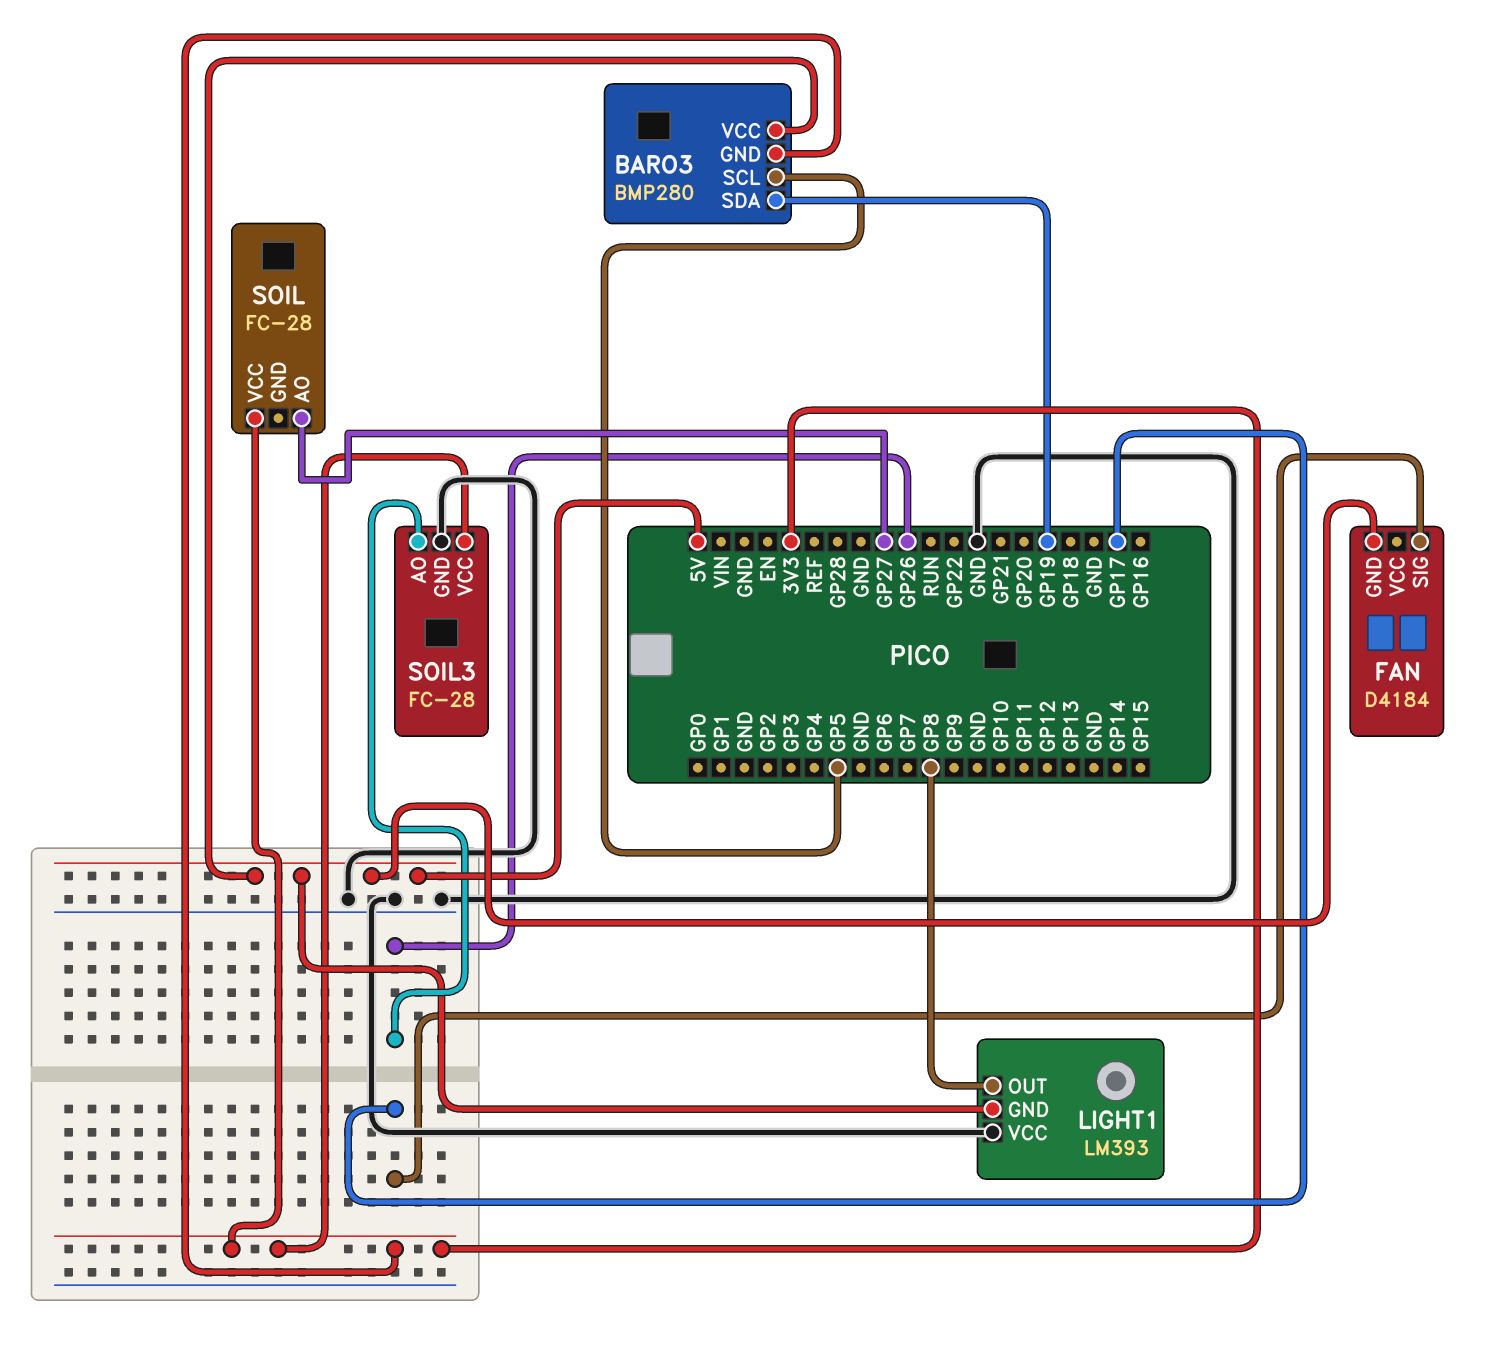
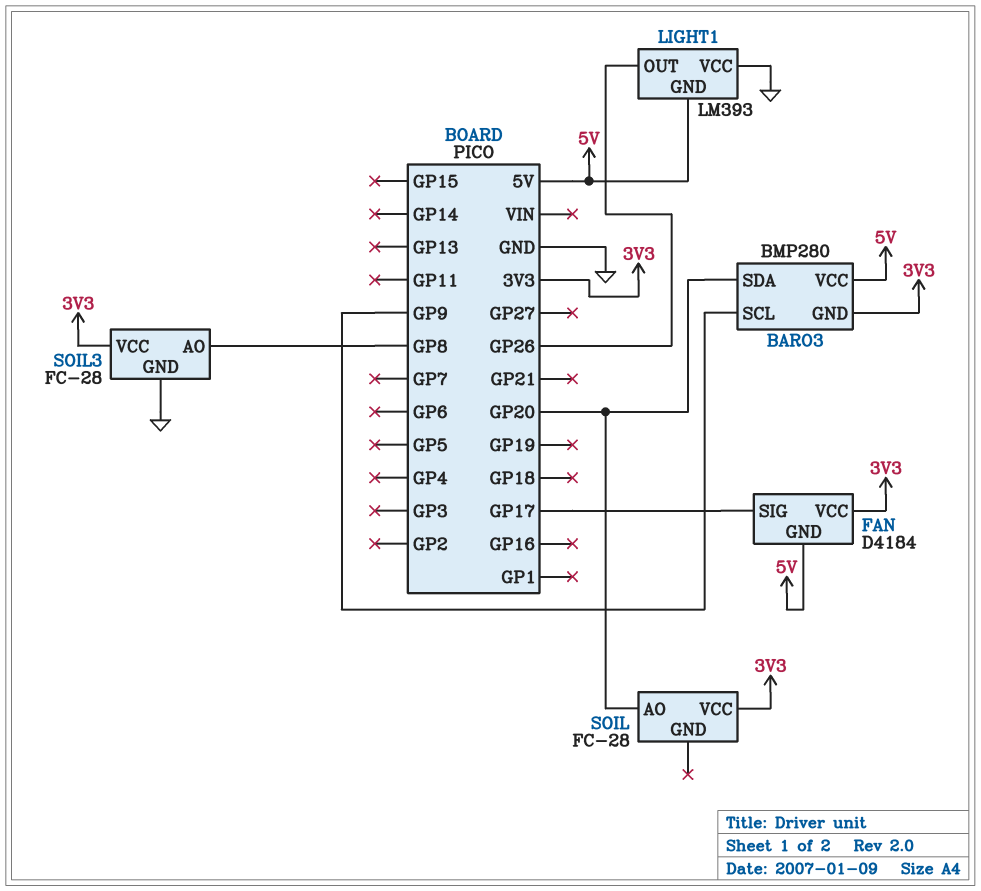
BARO3 pin SCL: GP5 -> GP9
BARO3 pin SDA: GP19 -> GP20
FAN pin VCC: none -> 3V3
LIGHT1 pin OUT: GP8 -> GP26
SOIL pin AO: GP27 -> GP20
SOIL3 pin AO: GP26 -> GP8

